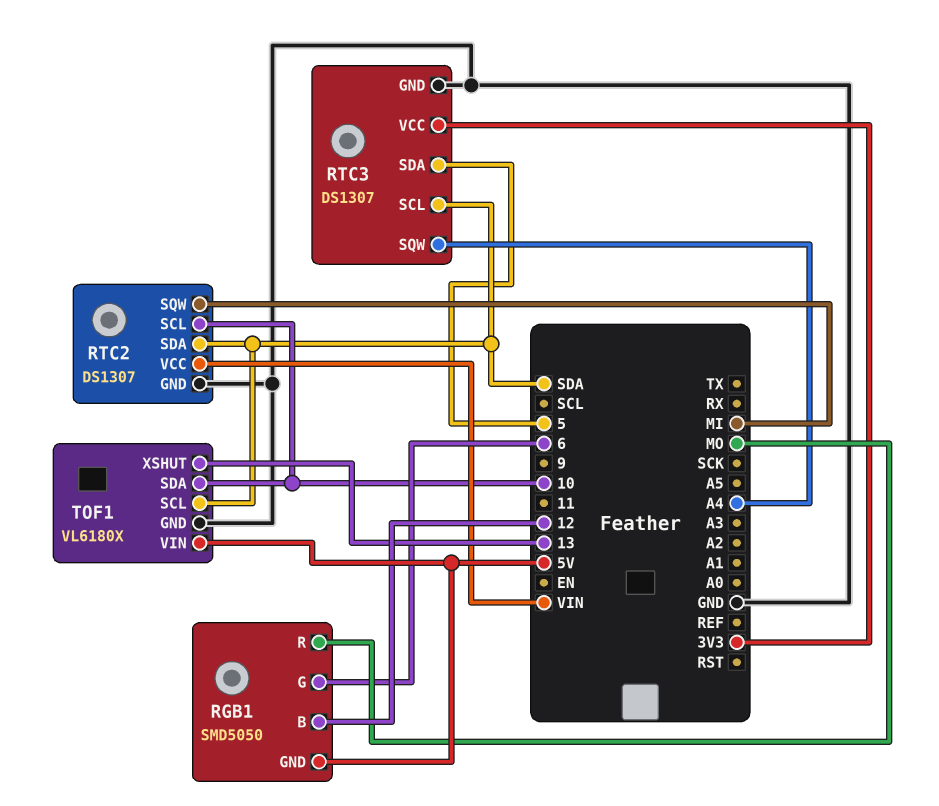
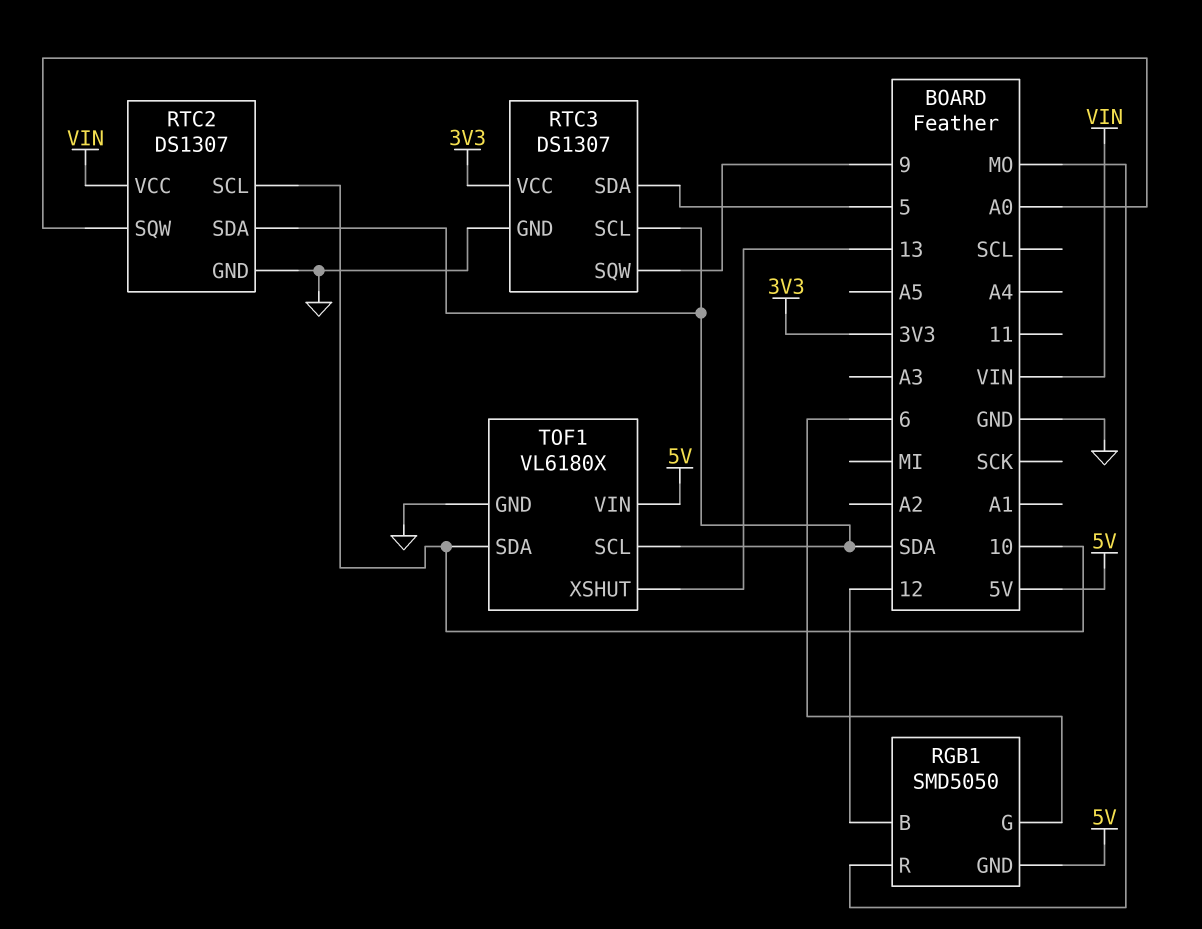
RTC2 pin SQW: MI -> A0
RTC3 pin SQW: A4 -> 9

